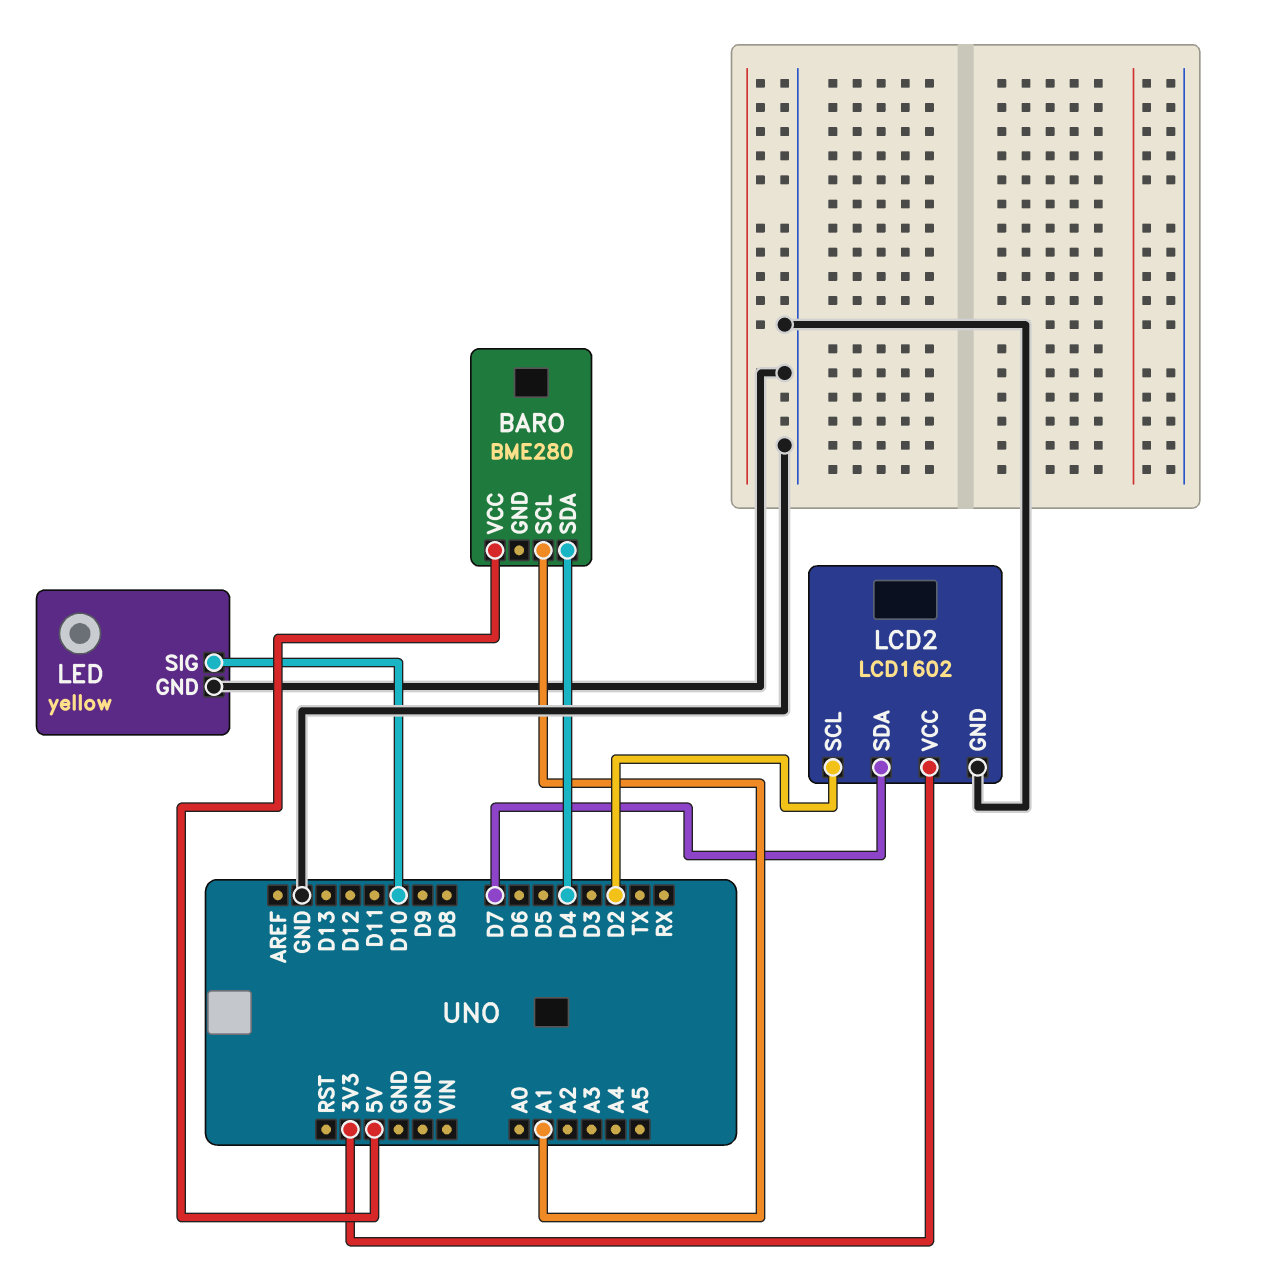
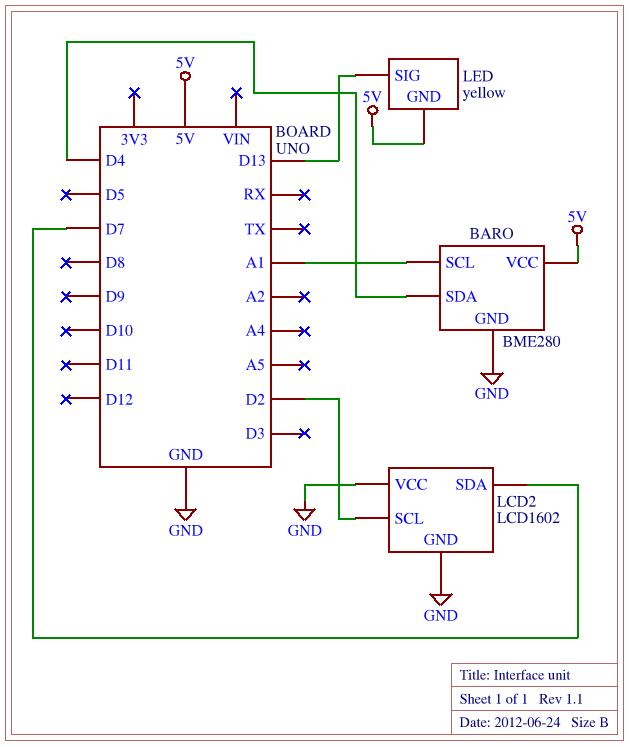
BARO pin GND: none -> GND
LCD2 pin VCC: 3V3 -> GND
LED pin GND: GND -> 5V
LED pin SIG: D10 -> D13

